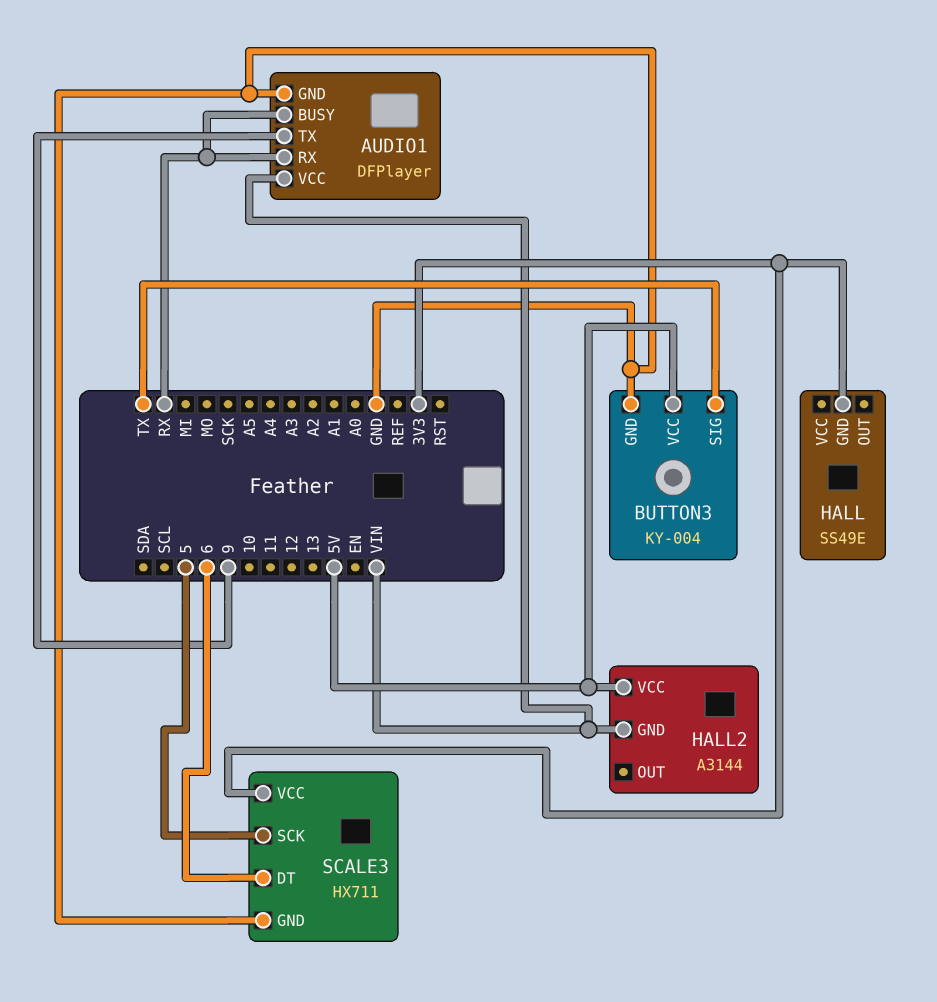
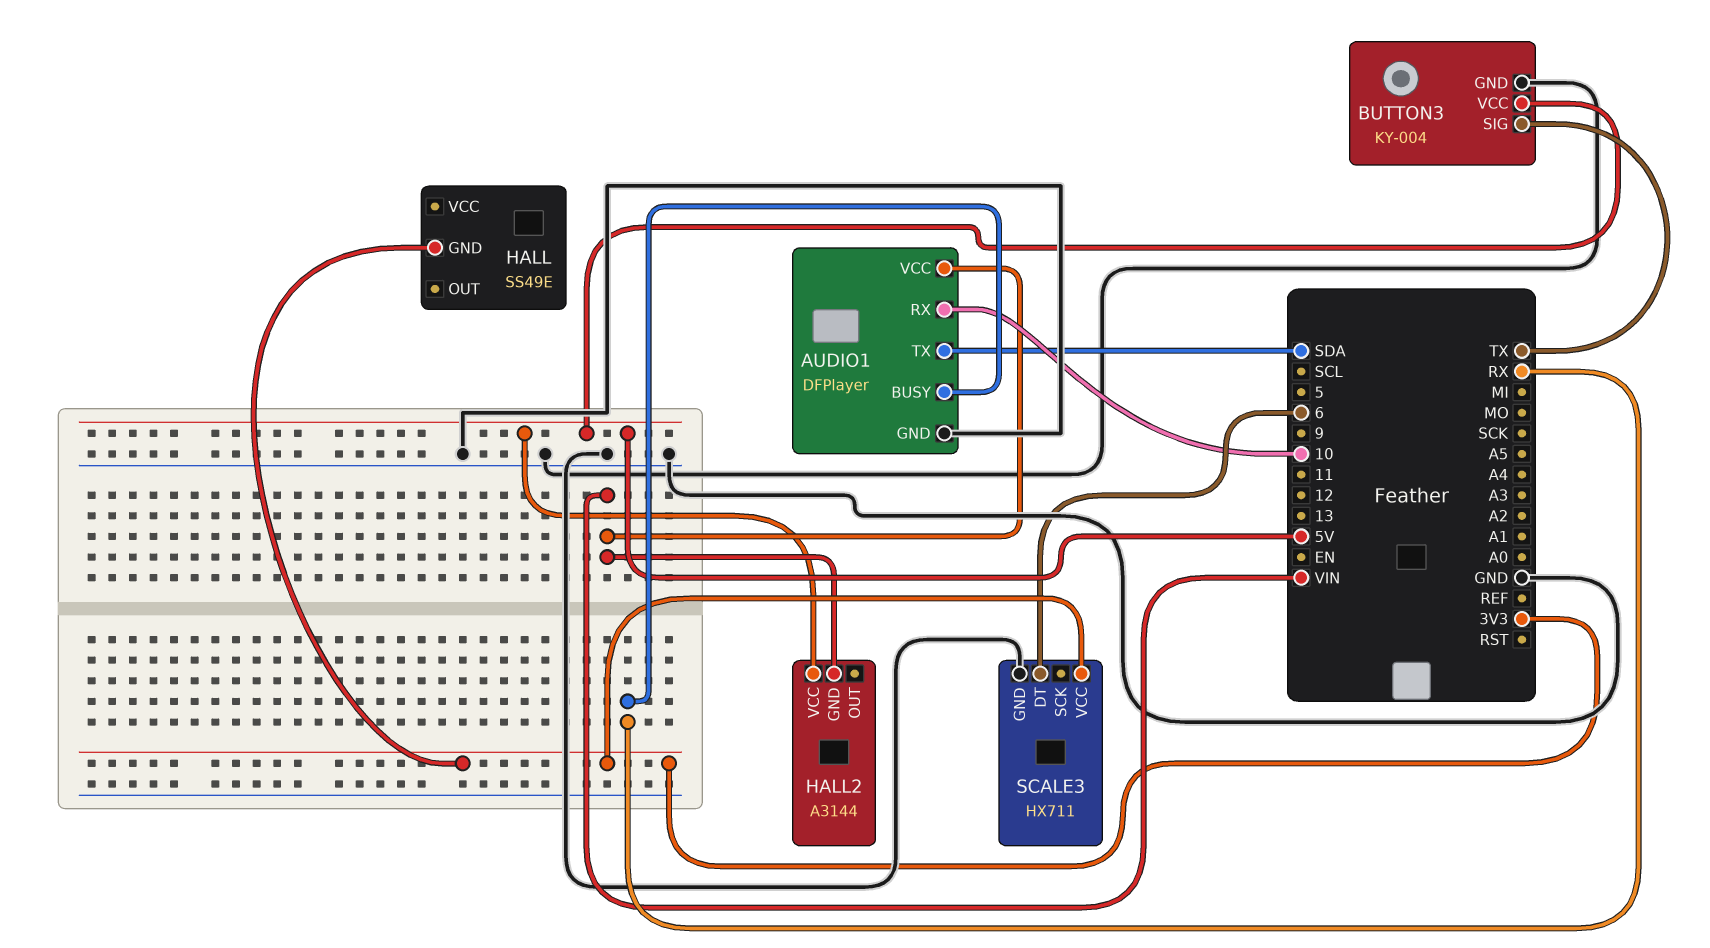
AUDIO1 pin RX: RX -> 10
AUDIO1 pin TX: 9 -> SDA
SCALE3 pin SCK: 5 -> none

